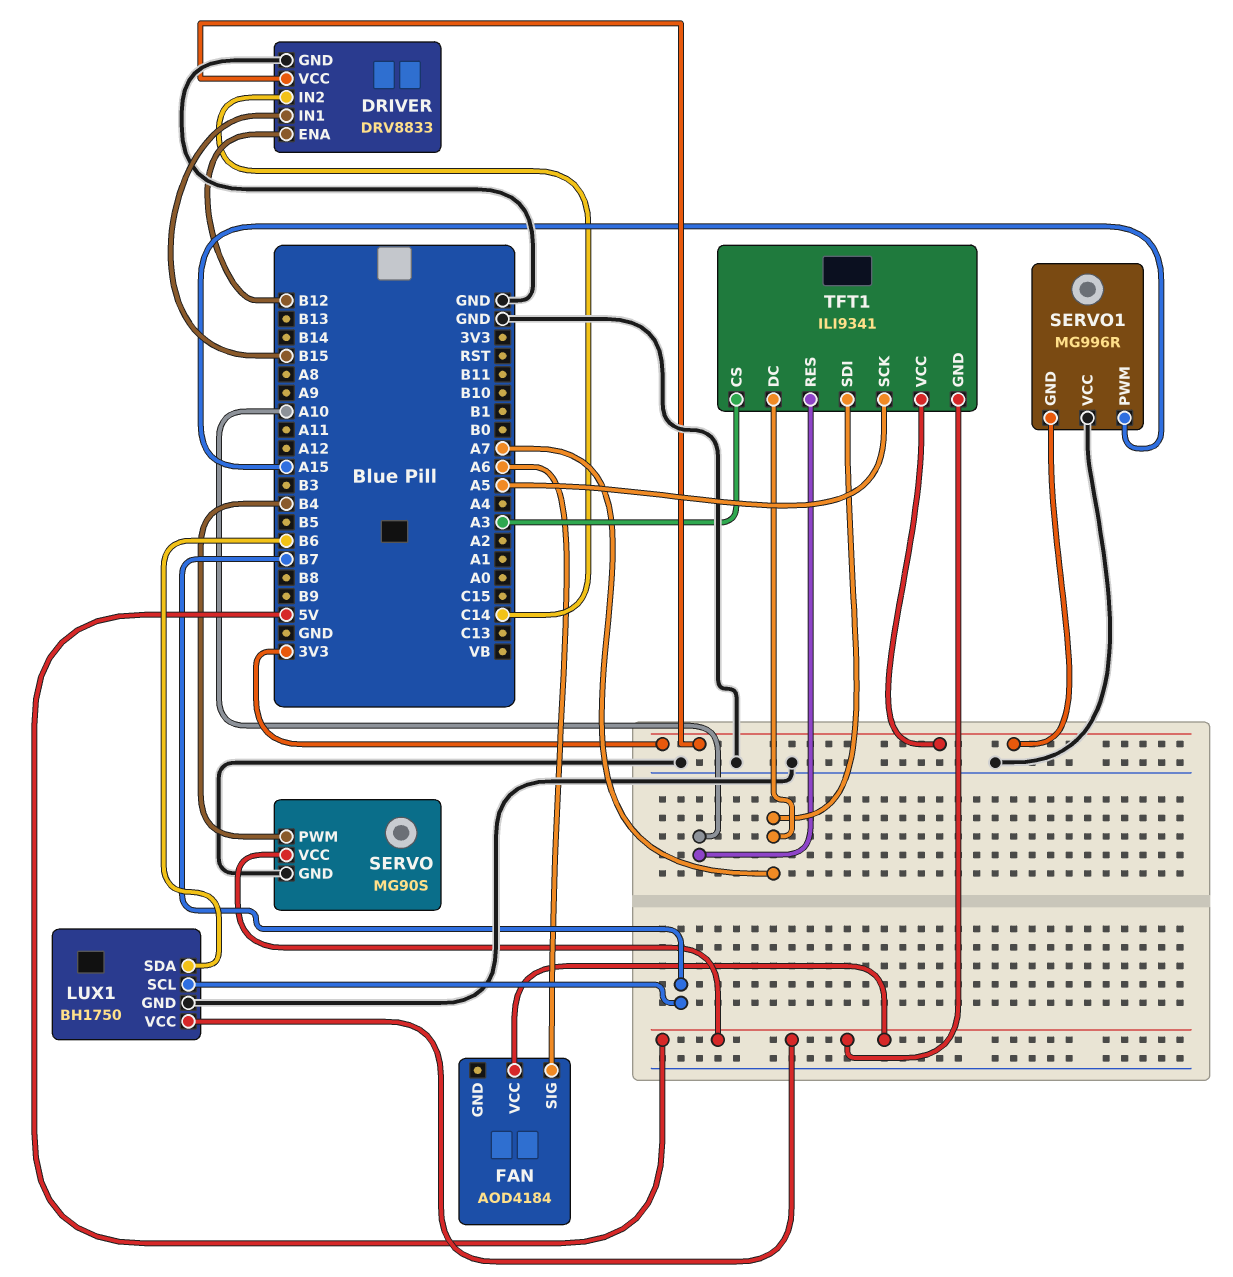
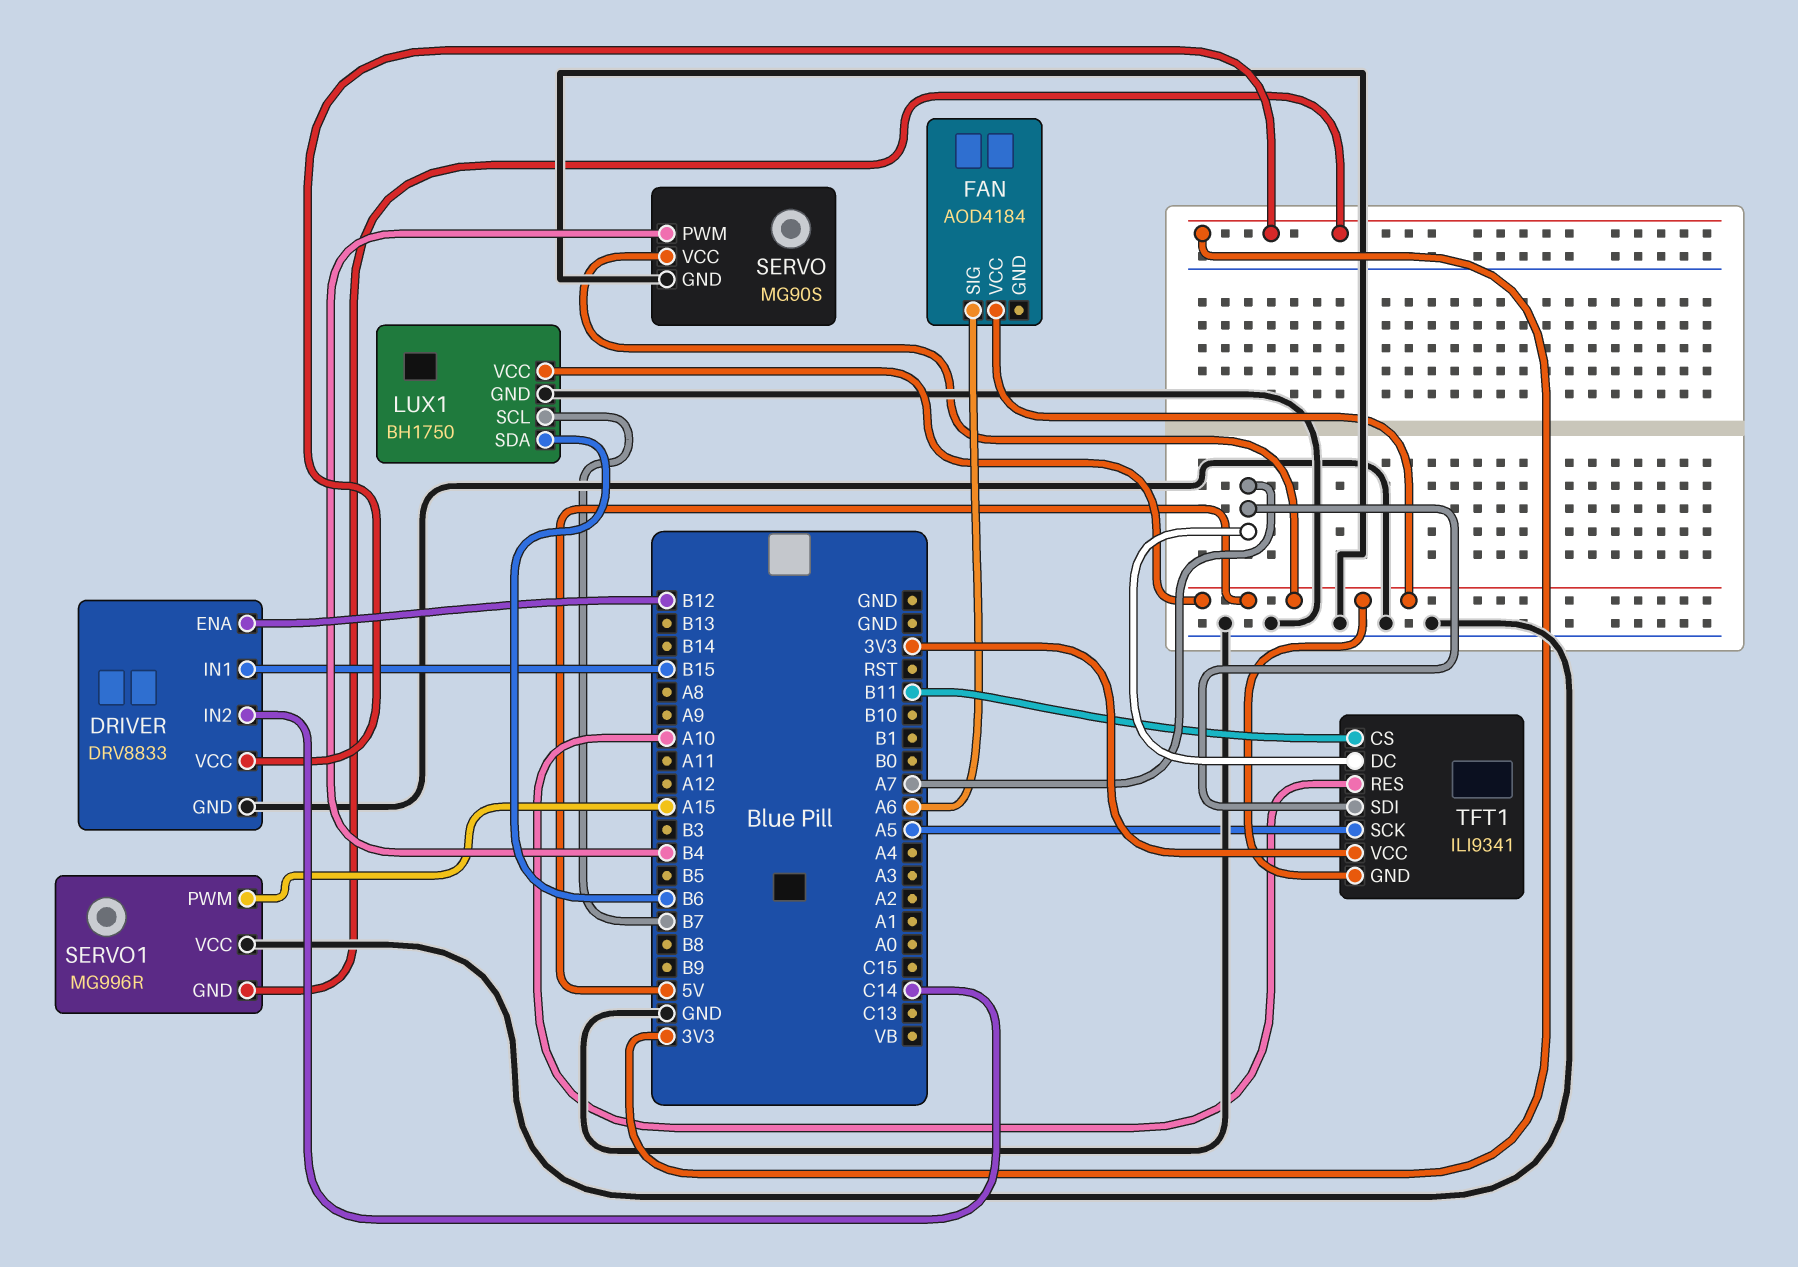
TFT1 pin CS: A3 -> B11

